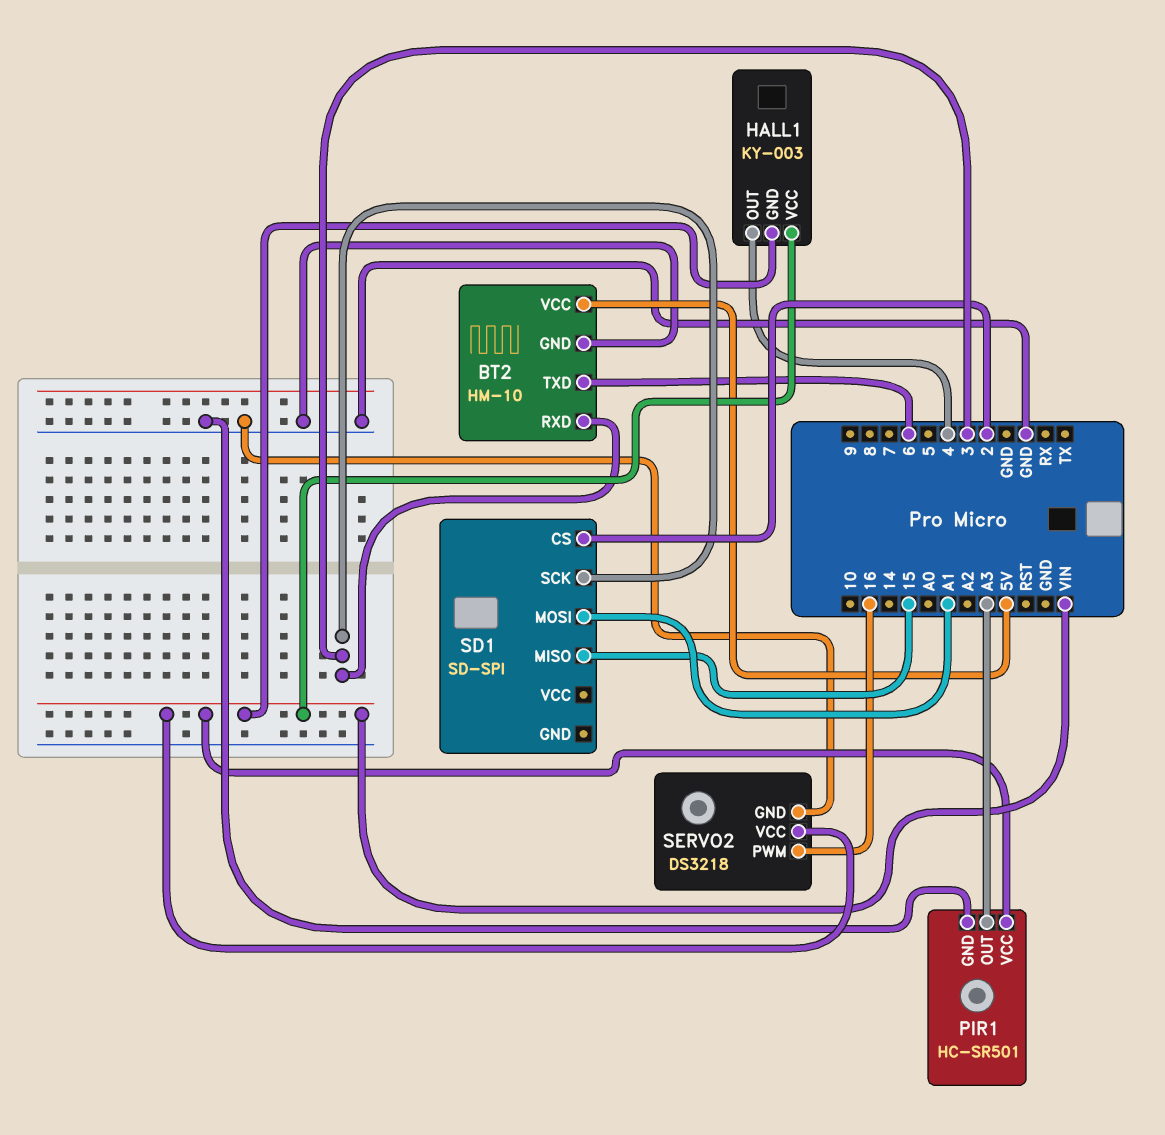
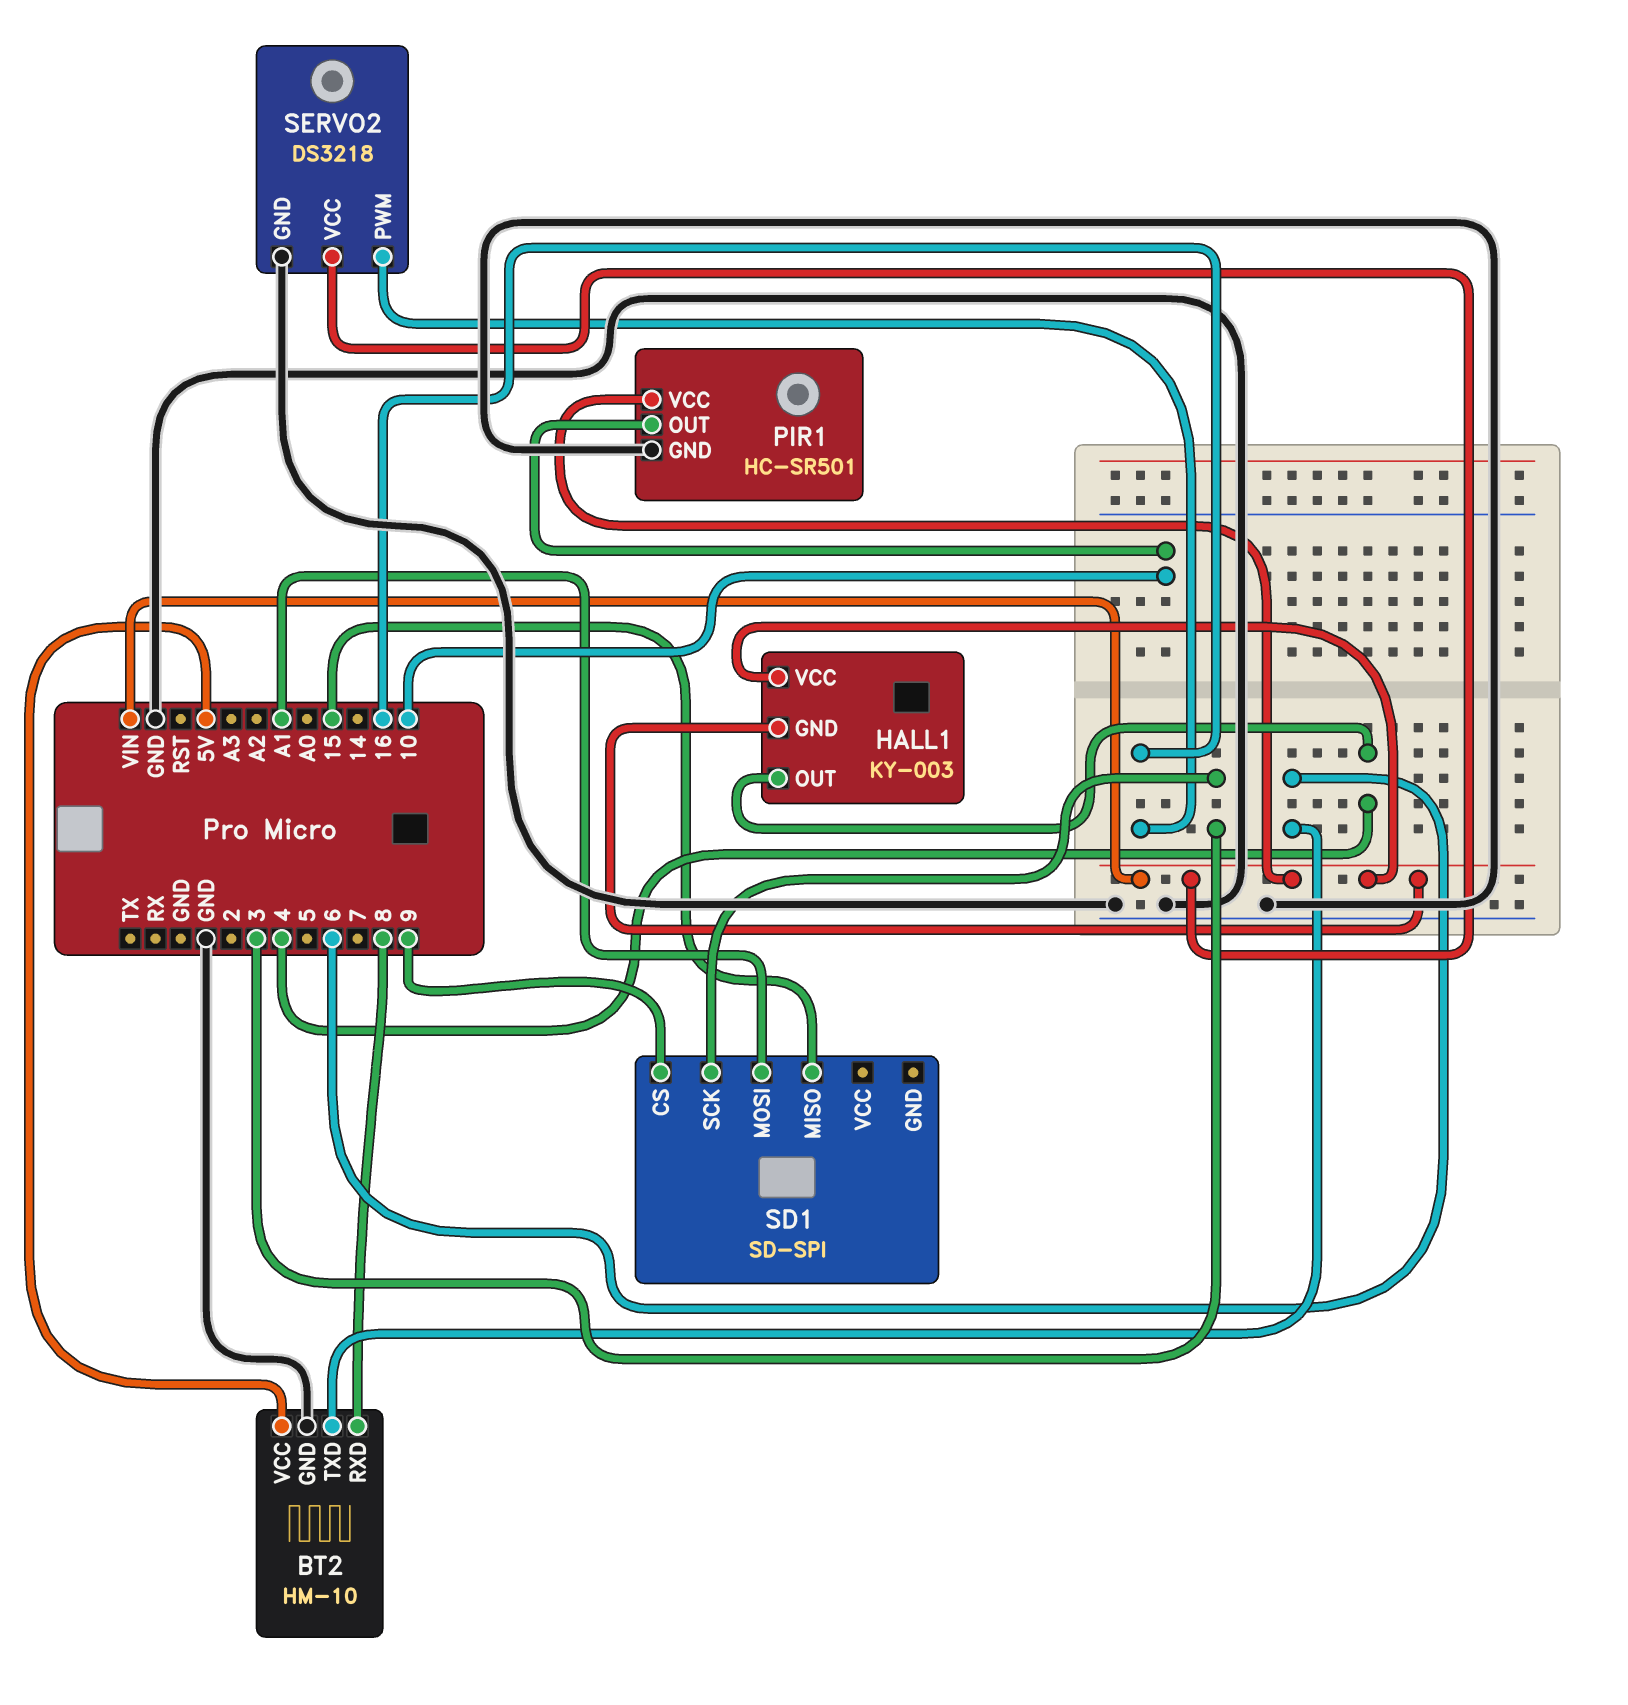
BT2 pin RXD: 3 -> 8
PIR1 pin OUT: A3 -> 10
SD1 pin CS: 2 -> 9

